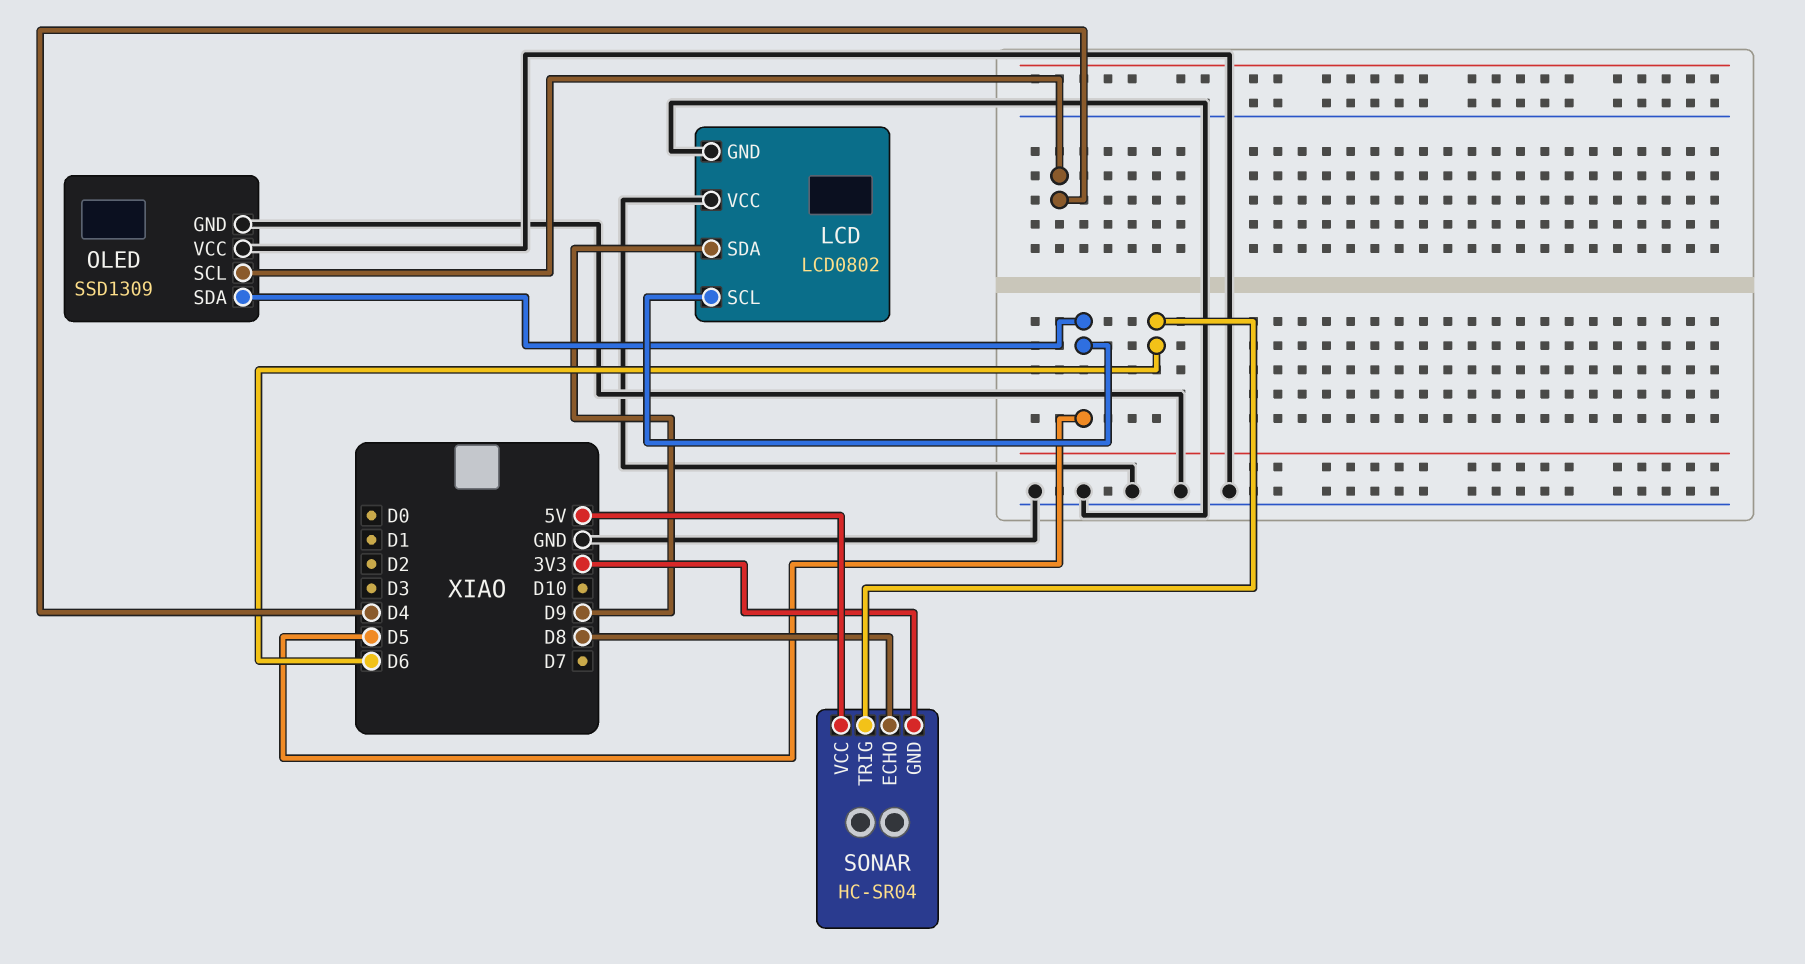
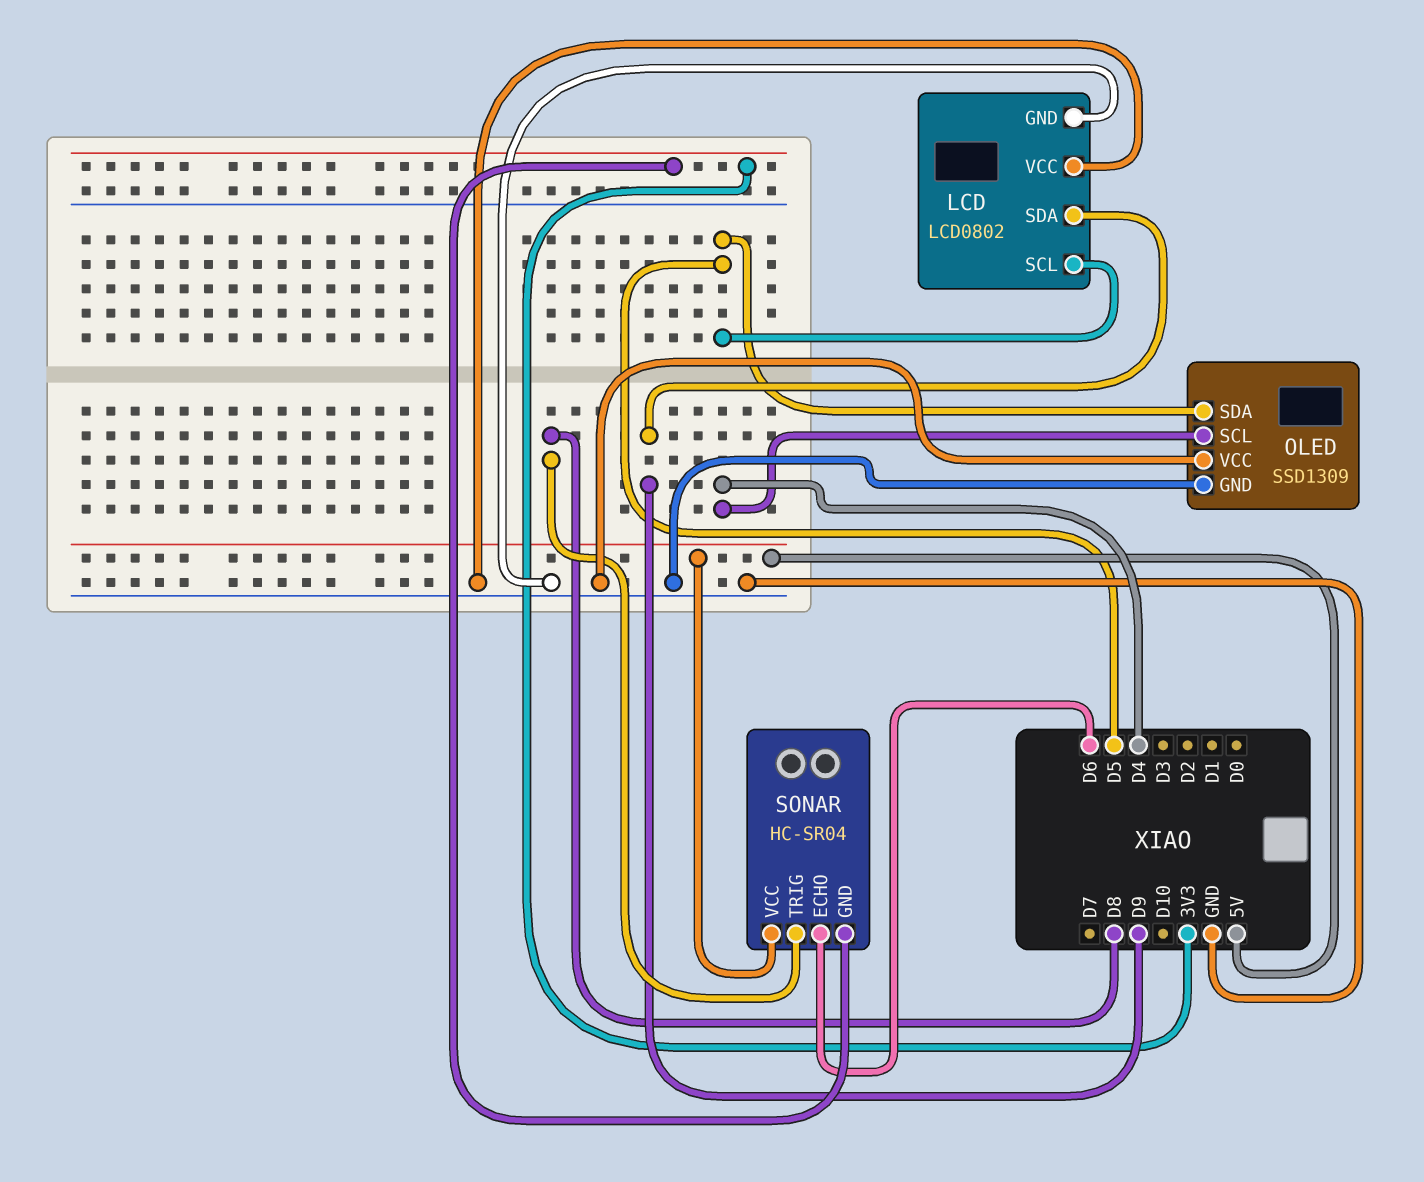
SONAR pin ECHO: D8 -> D6
SONAR pin TRIG: D6 -> D8

